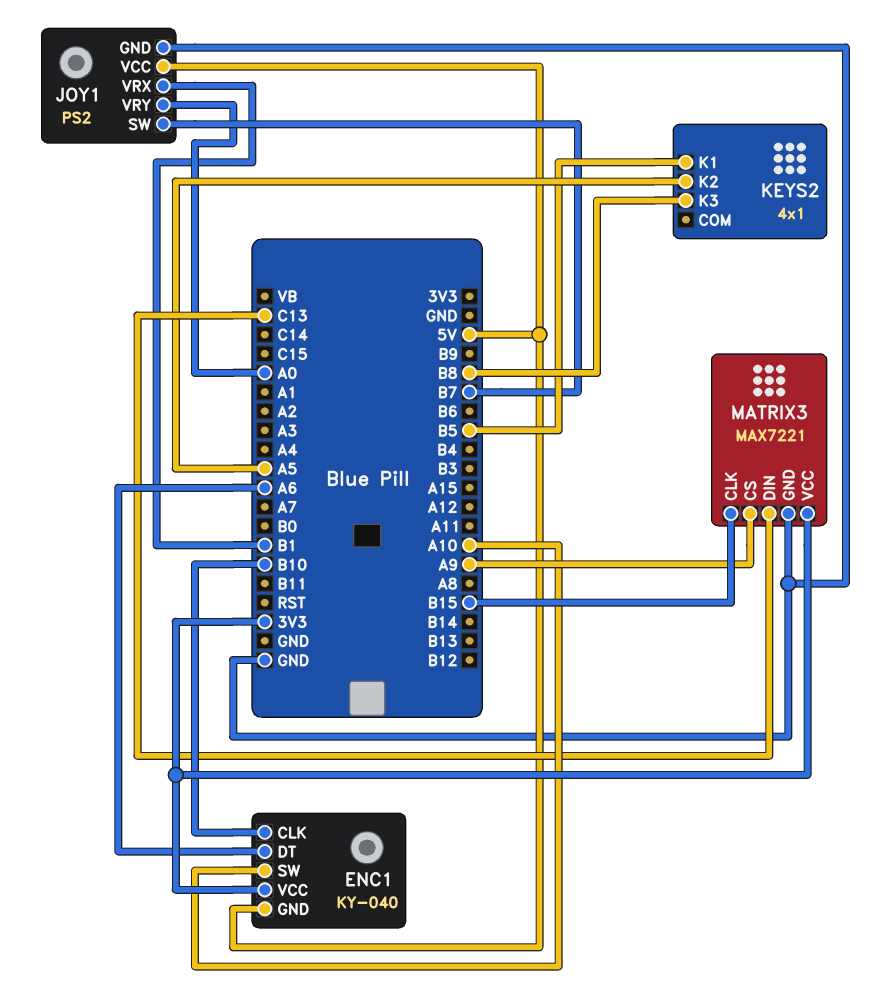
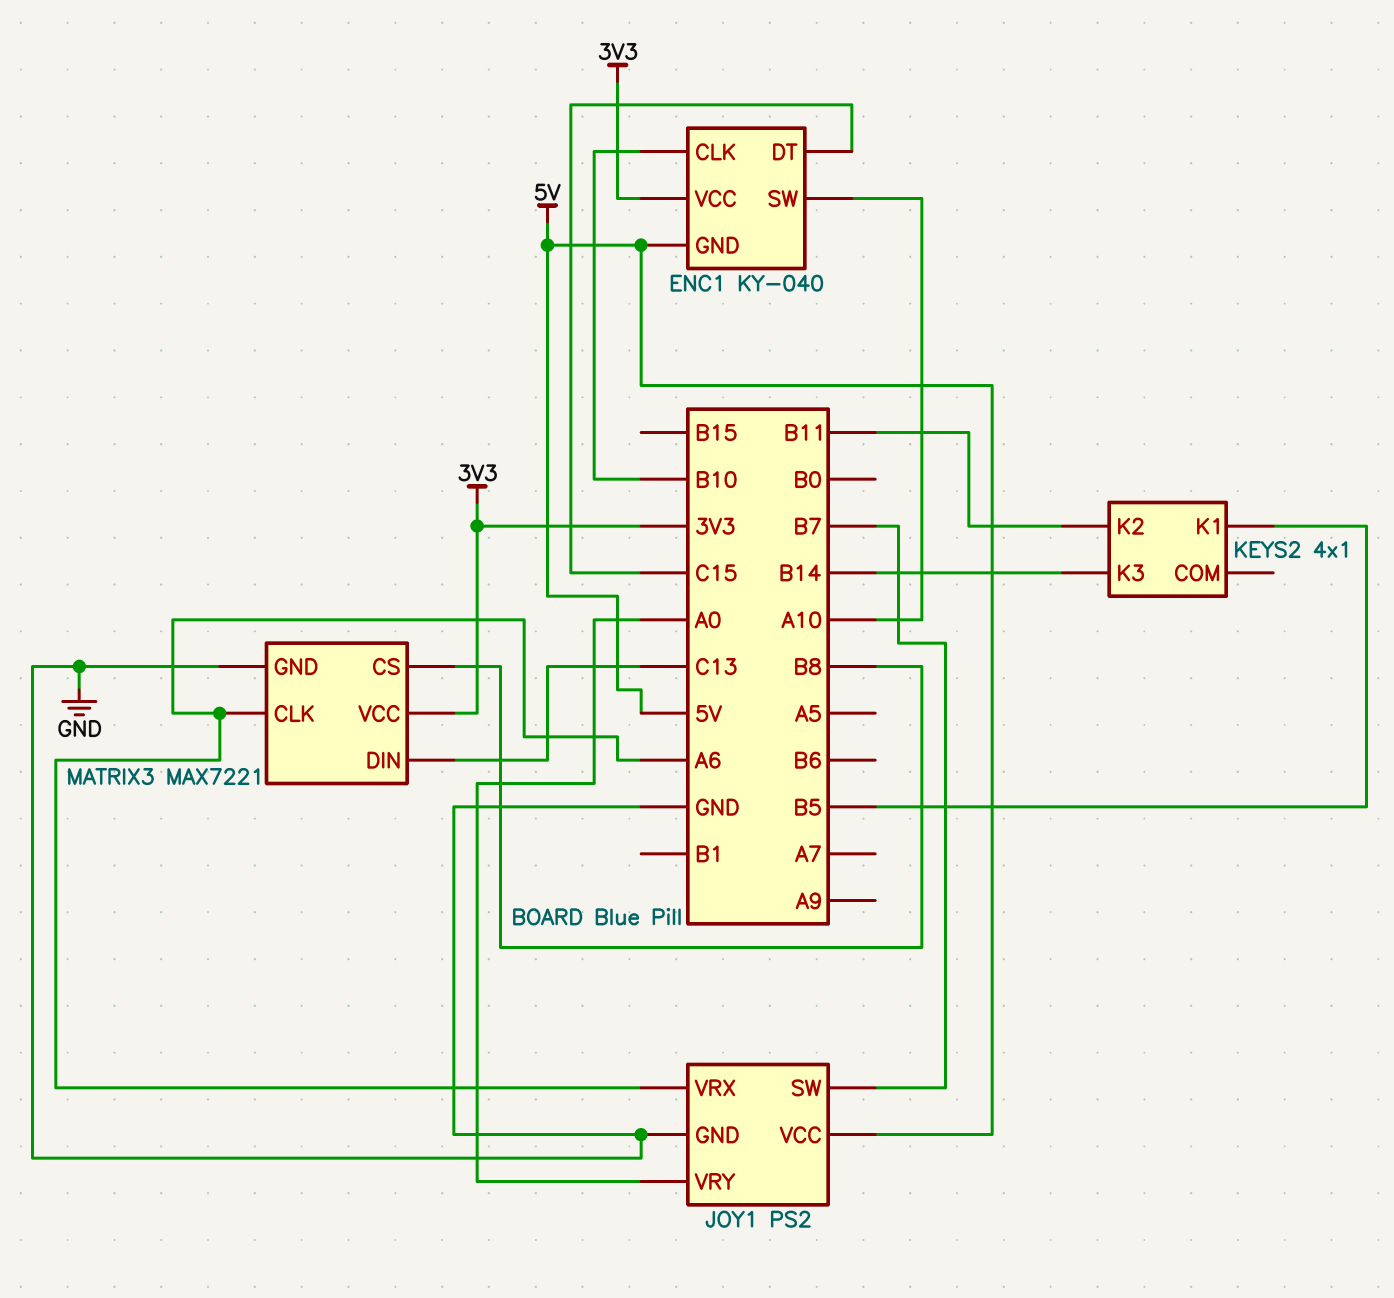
ENC1 pin DT: A6 -> C15
JOY1 pin VRX: B1 -> A6
KEYS2 pin K2: A5 -> B11
KEYS2 pin K3: B8 -> B14
MATRIX3 pin CLK: B15 -> A6
MATRIX3 pin CS: A9 -> B8

